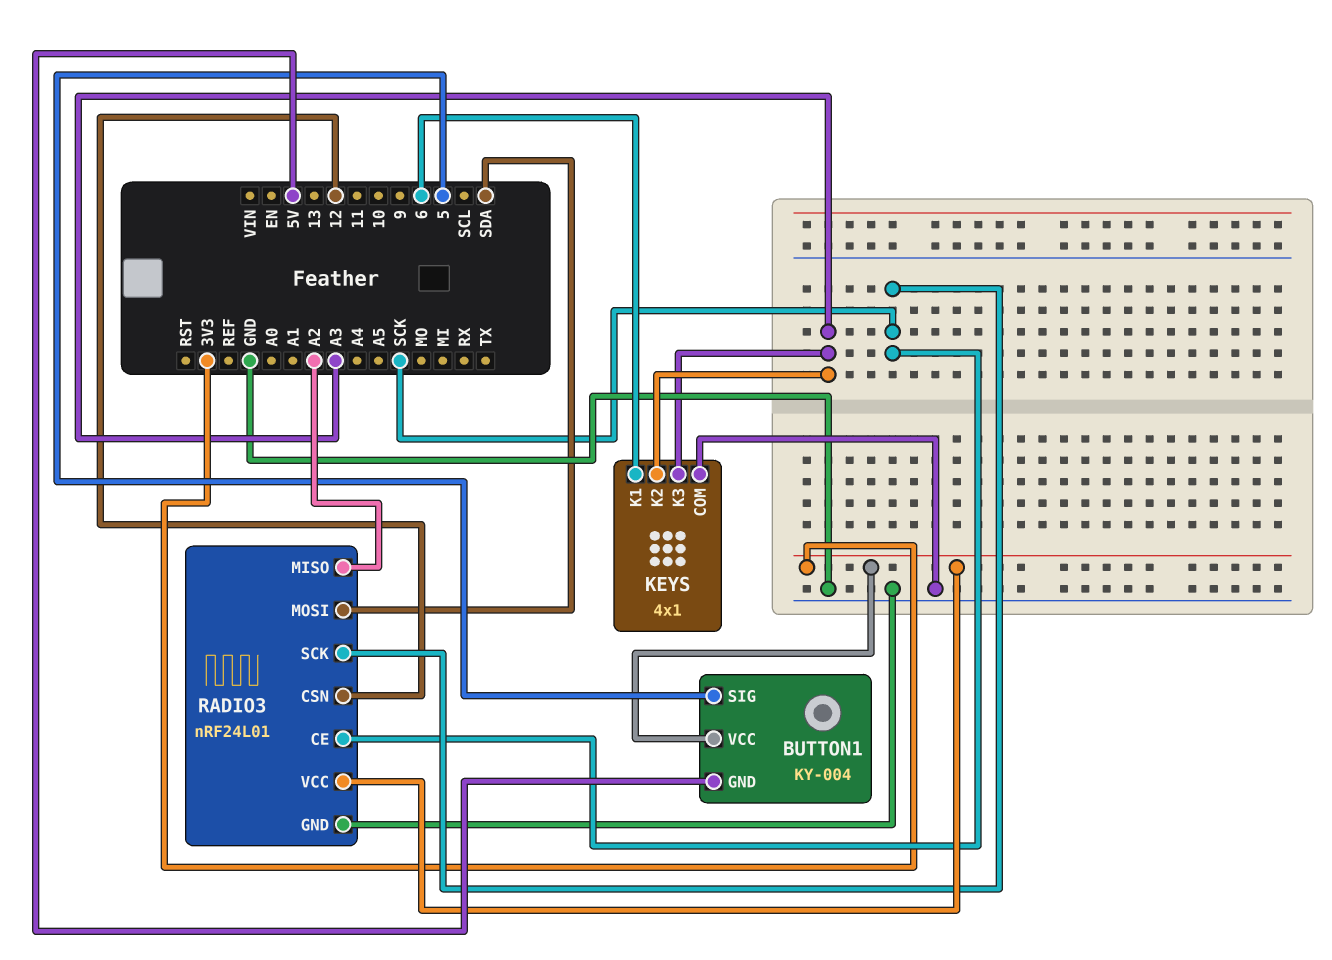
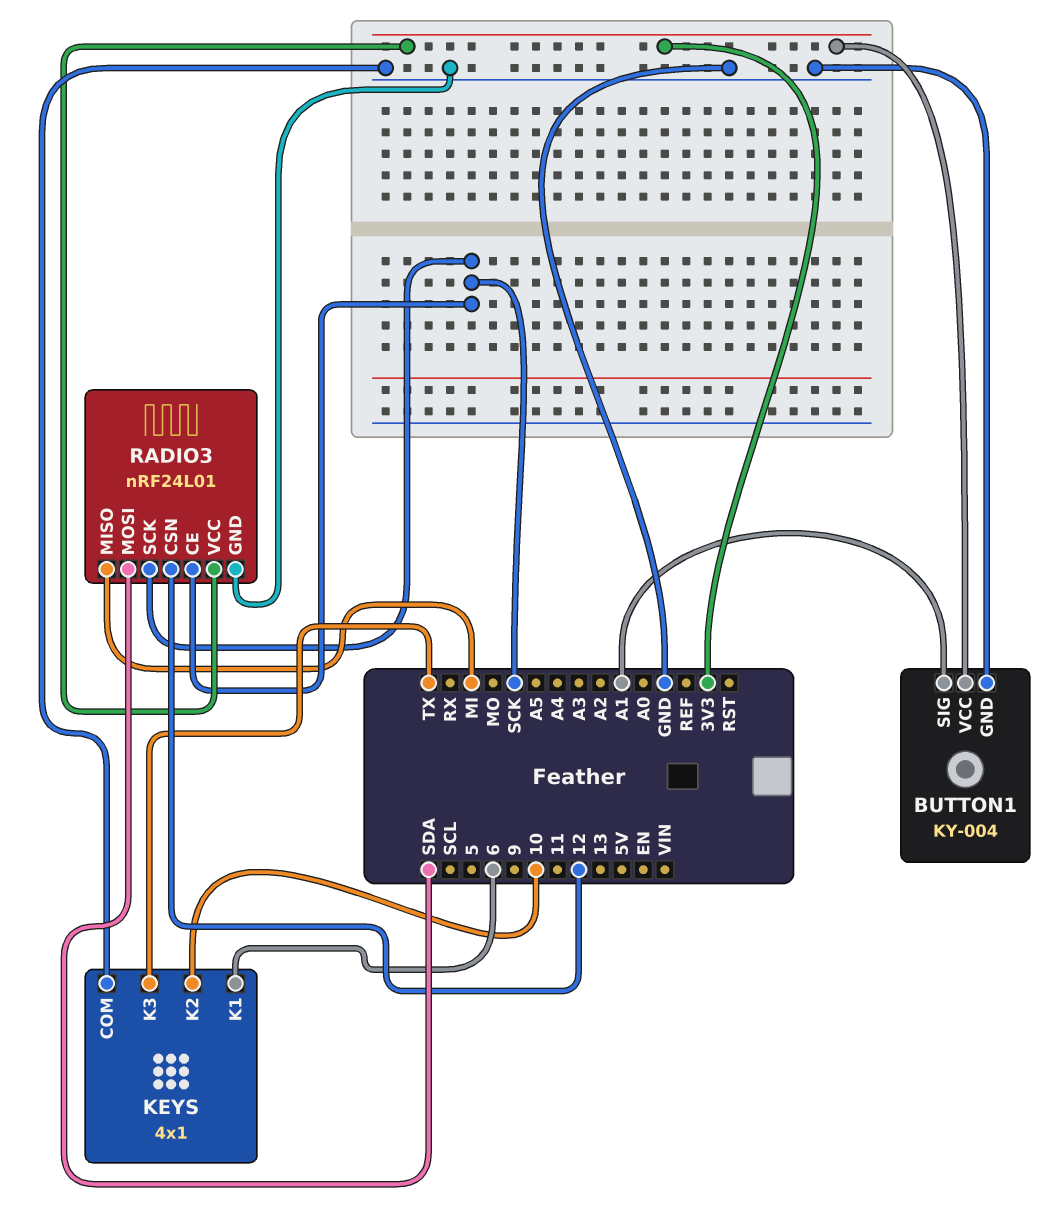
BUTTON1 pin GND: 5V -> GND
BUTTON1 pin SIG: 5 -> A1
KEYS pin K2: A3 -> 10
KEYS pin K3: A3 -> TX
RADIO3 pin MISO: A2 -> MI

